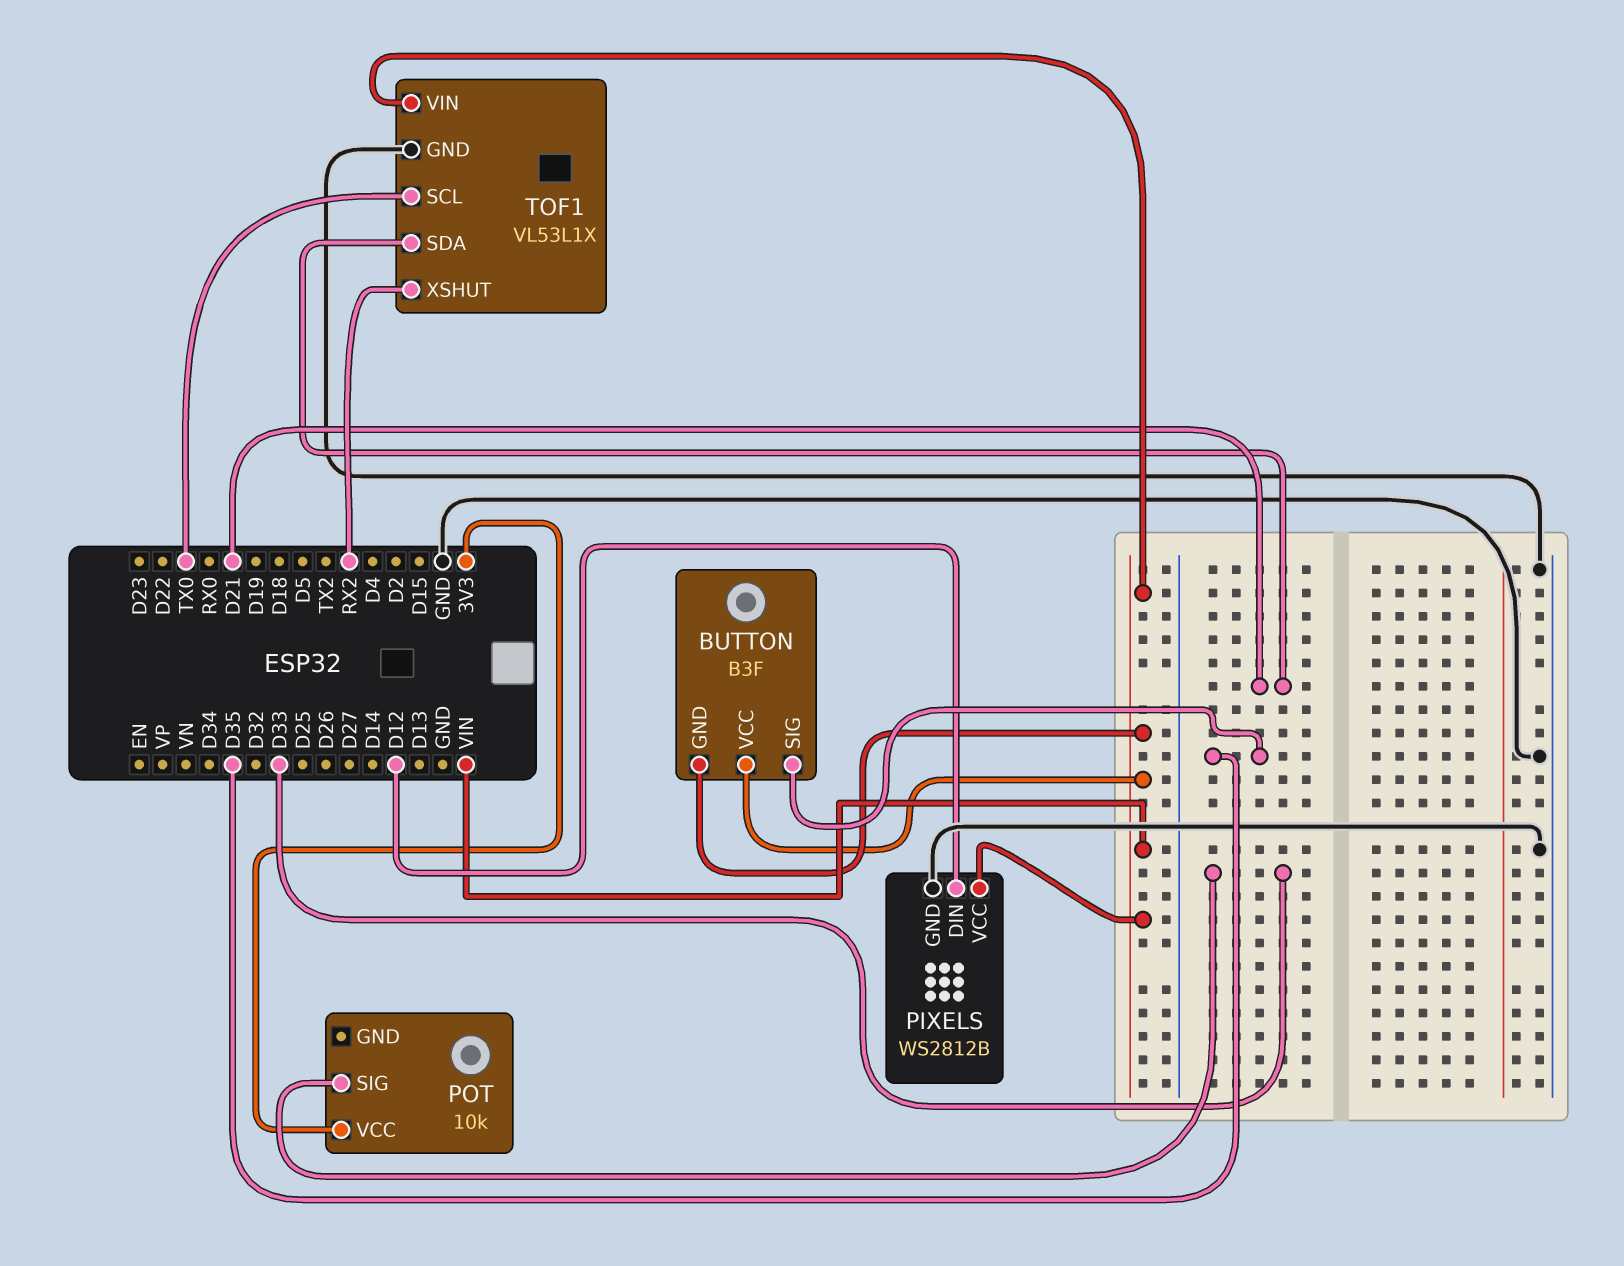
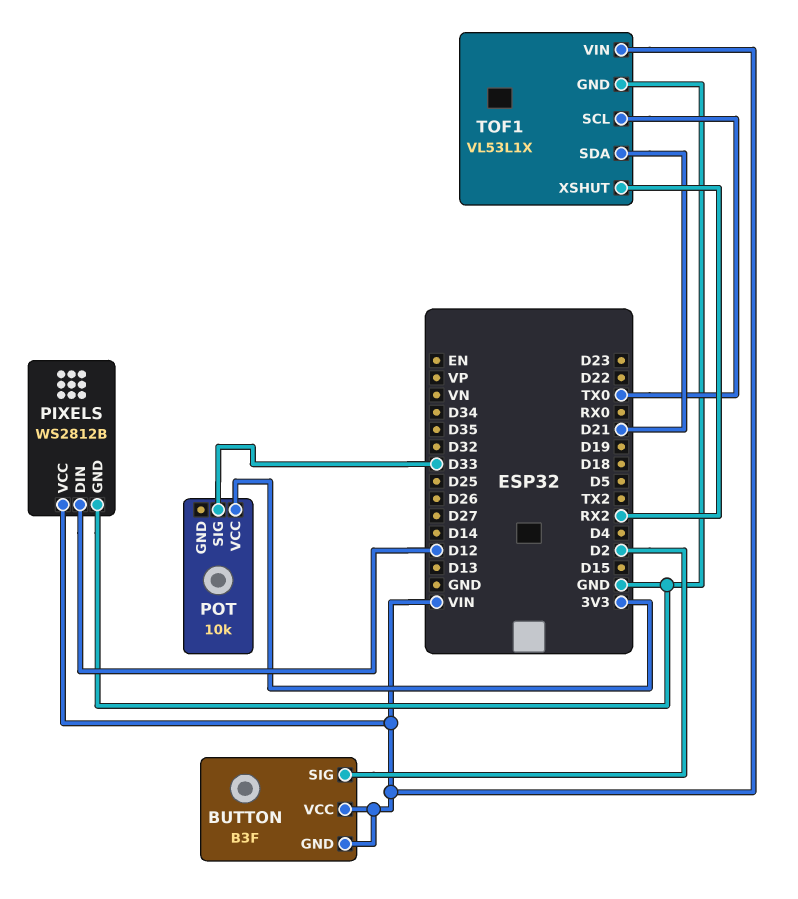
BUTTON pin SIG: D35 -> D2

